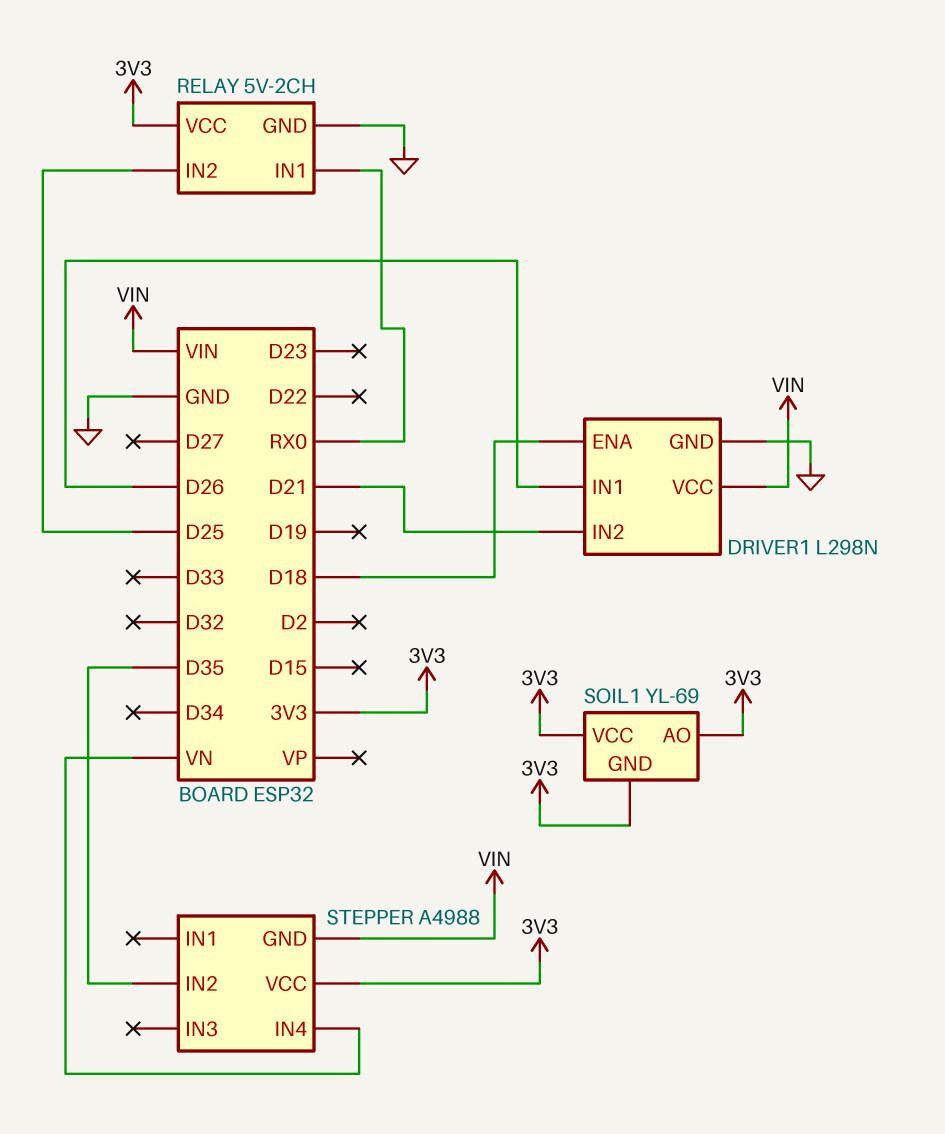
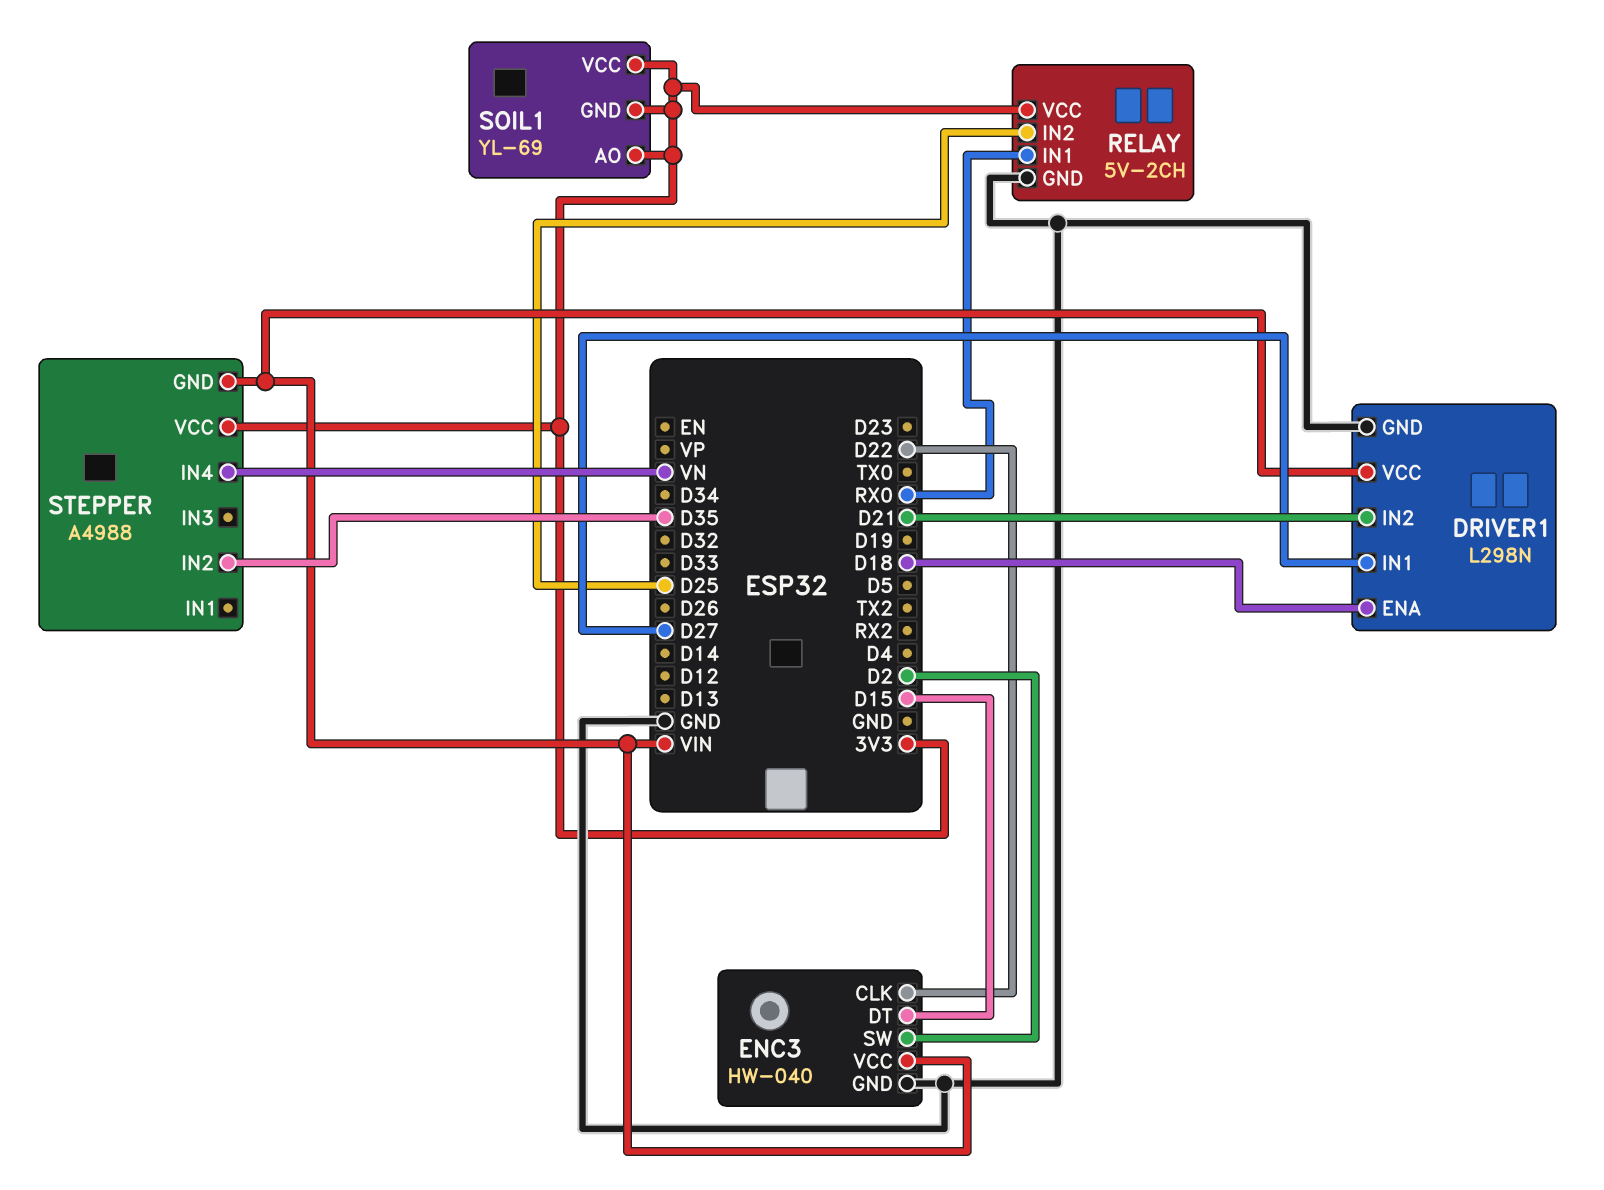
DRIVER1 pin IN1: D26 -> D27
ENC3: none -> HW-040
ENC3 pin CLK: none -> D22
ENC3 pin DT: none -> D15
ENC3 pin GND: none -> GND
ENC3 pin SW: none -> D2
ENC3 pin VCC: none -> VIN

